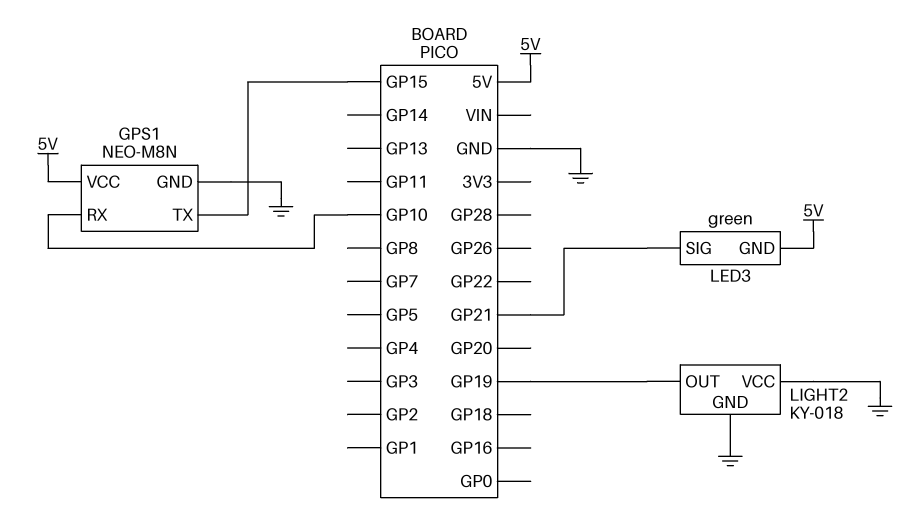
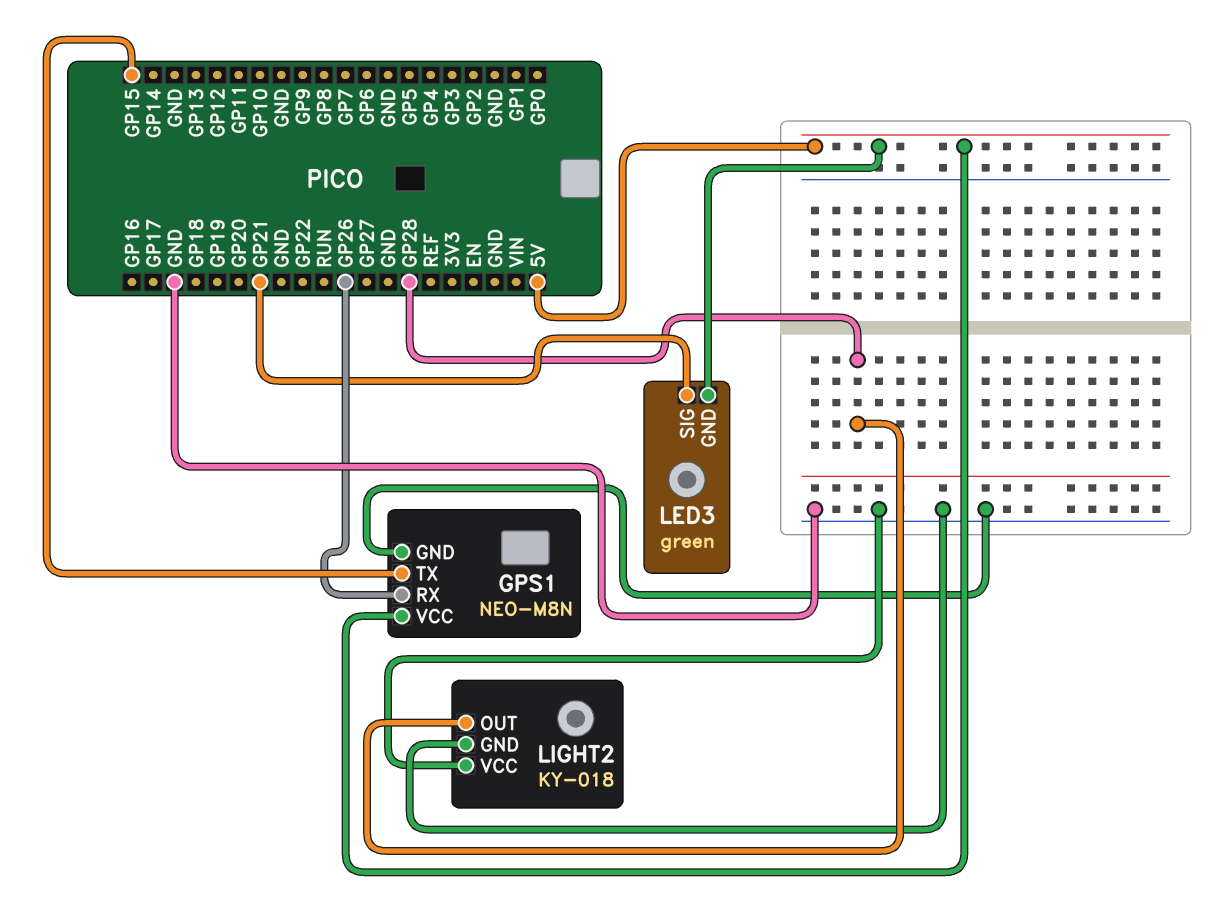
GPS1 pin RX: GP10 -> GP26
LIGHT2 pin OUT: GP19 -> GP28

